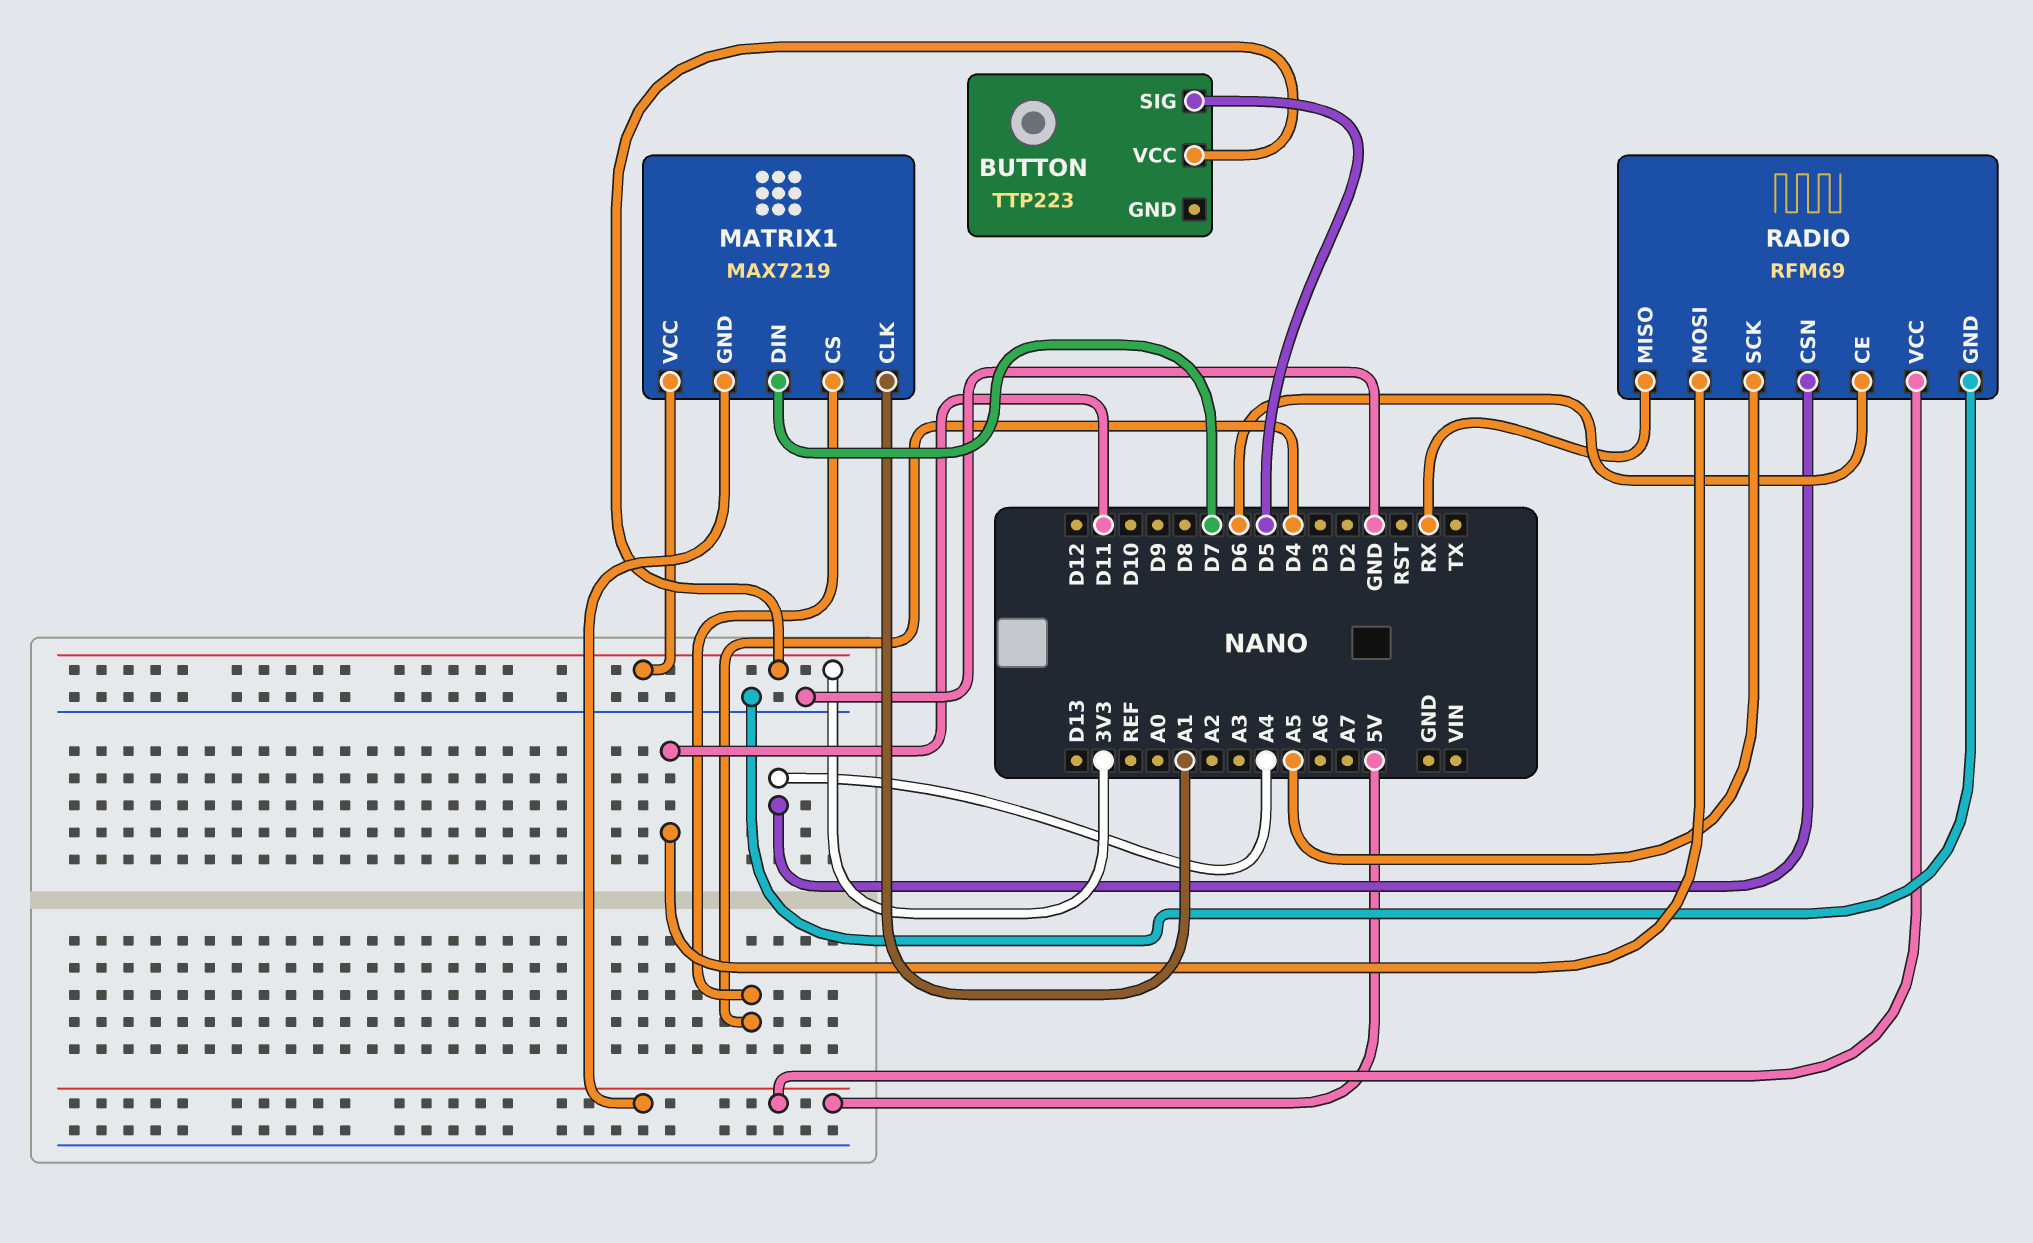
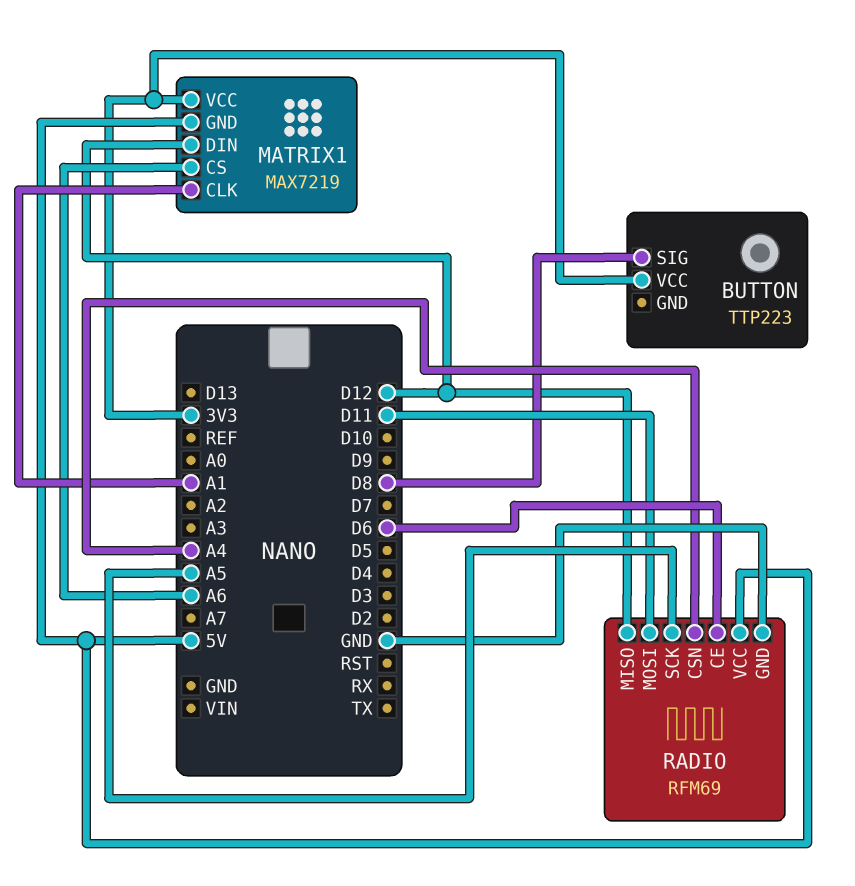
BUTTON pin SIG: D5 -> D8
MATRIX1 pin CS: D4 -> A6
MATRIX1 pin DIN: D7 -> D12
RADIO pin MISO: RX -> D12

